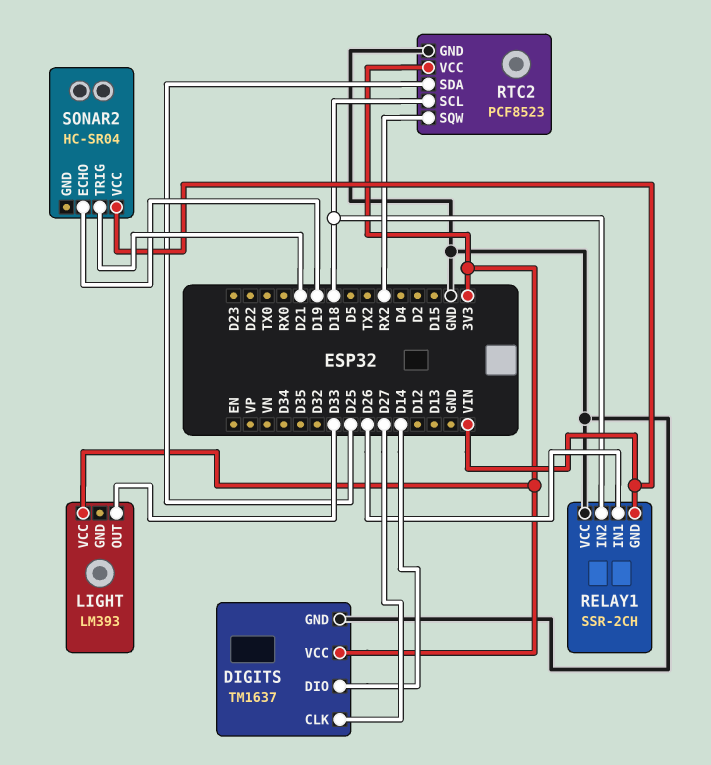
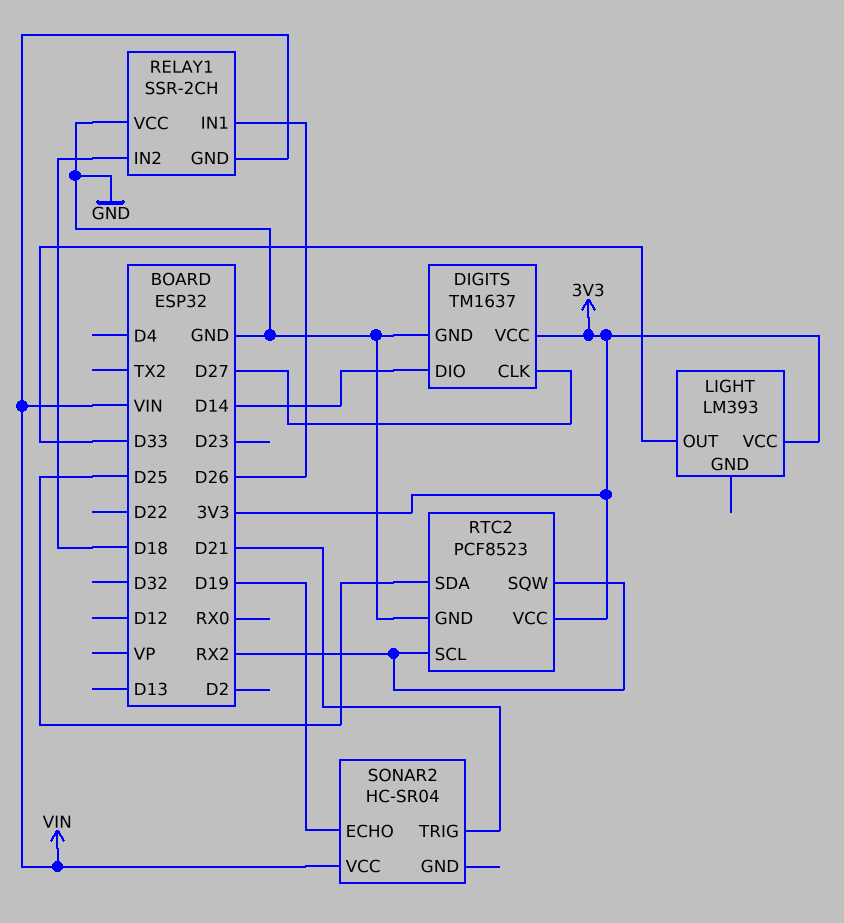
RTC2 pin SCL: D18 -> RX2

